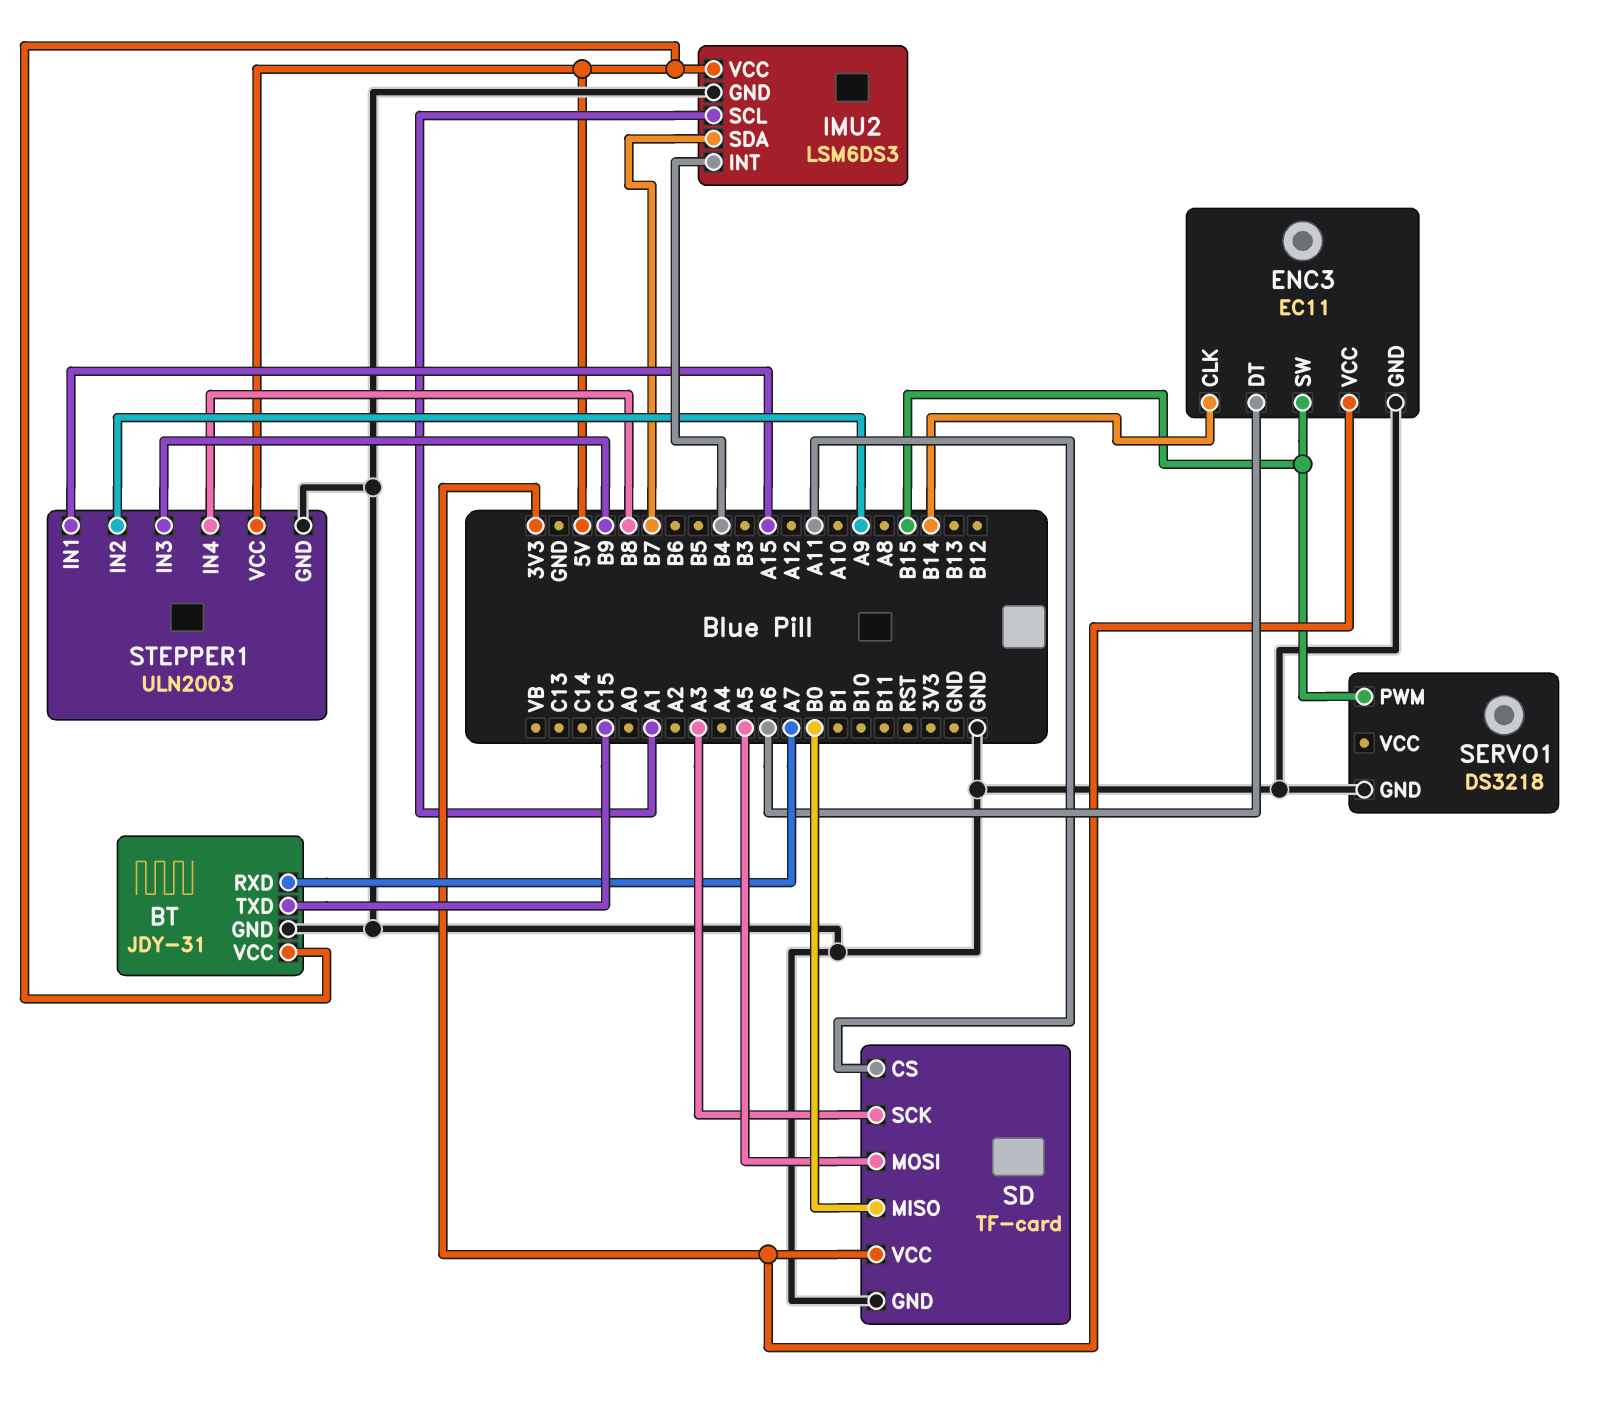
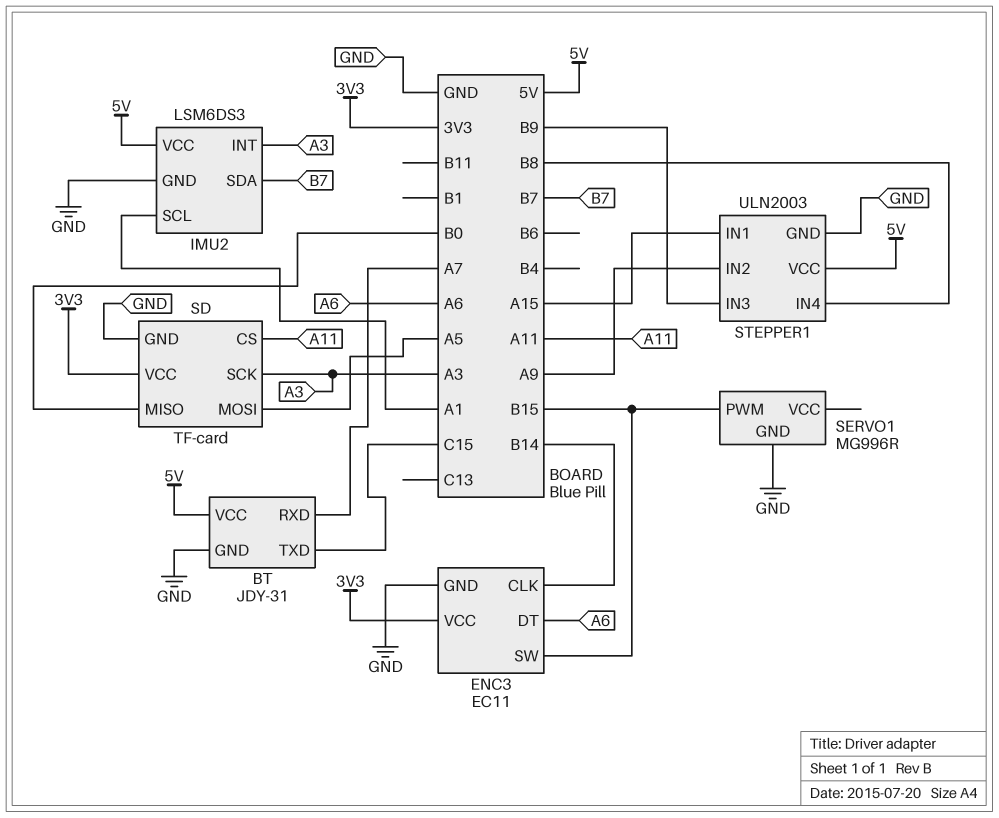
IMU2 pin INT: B4 -> A3
SERVO1: DS3218 -> MG996R

